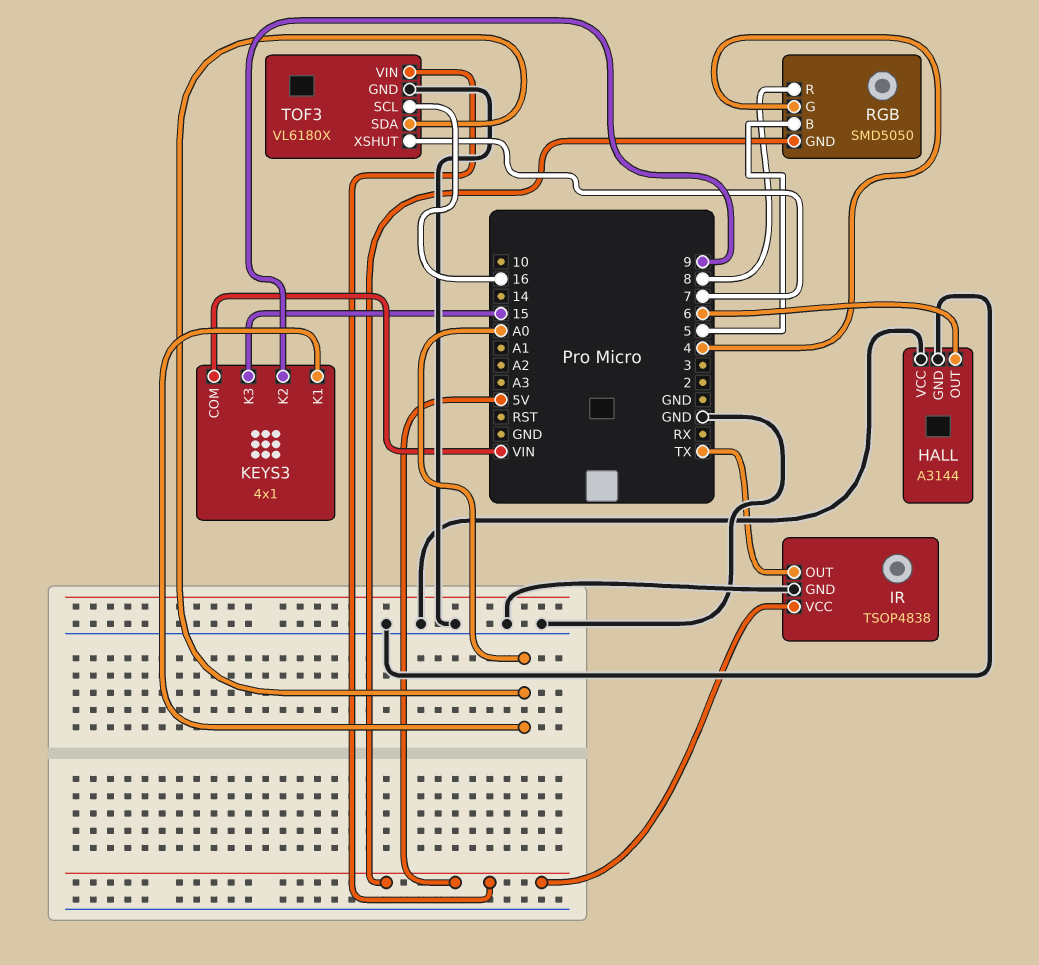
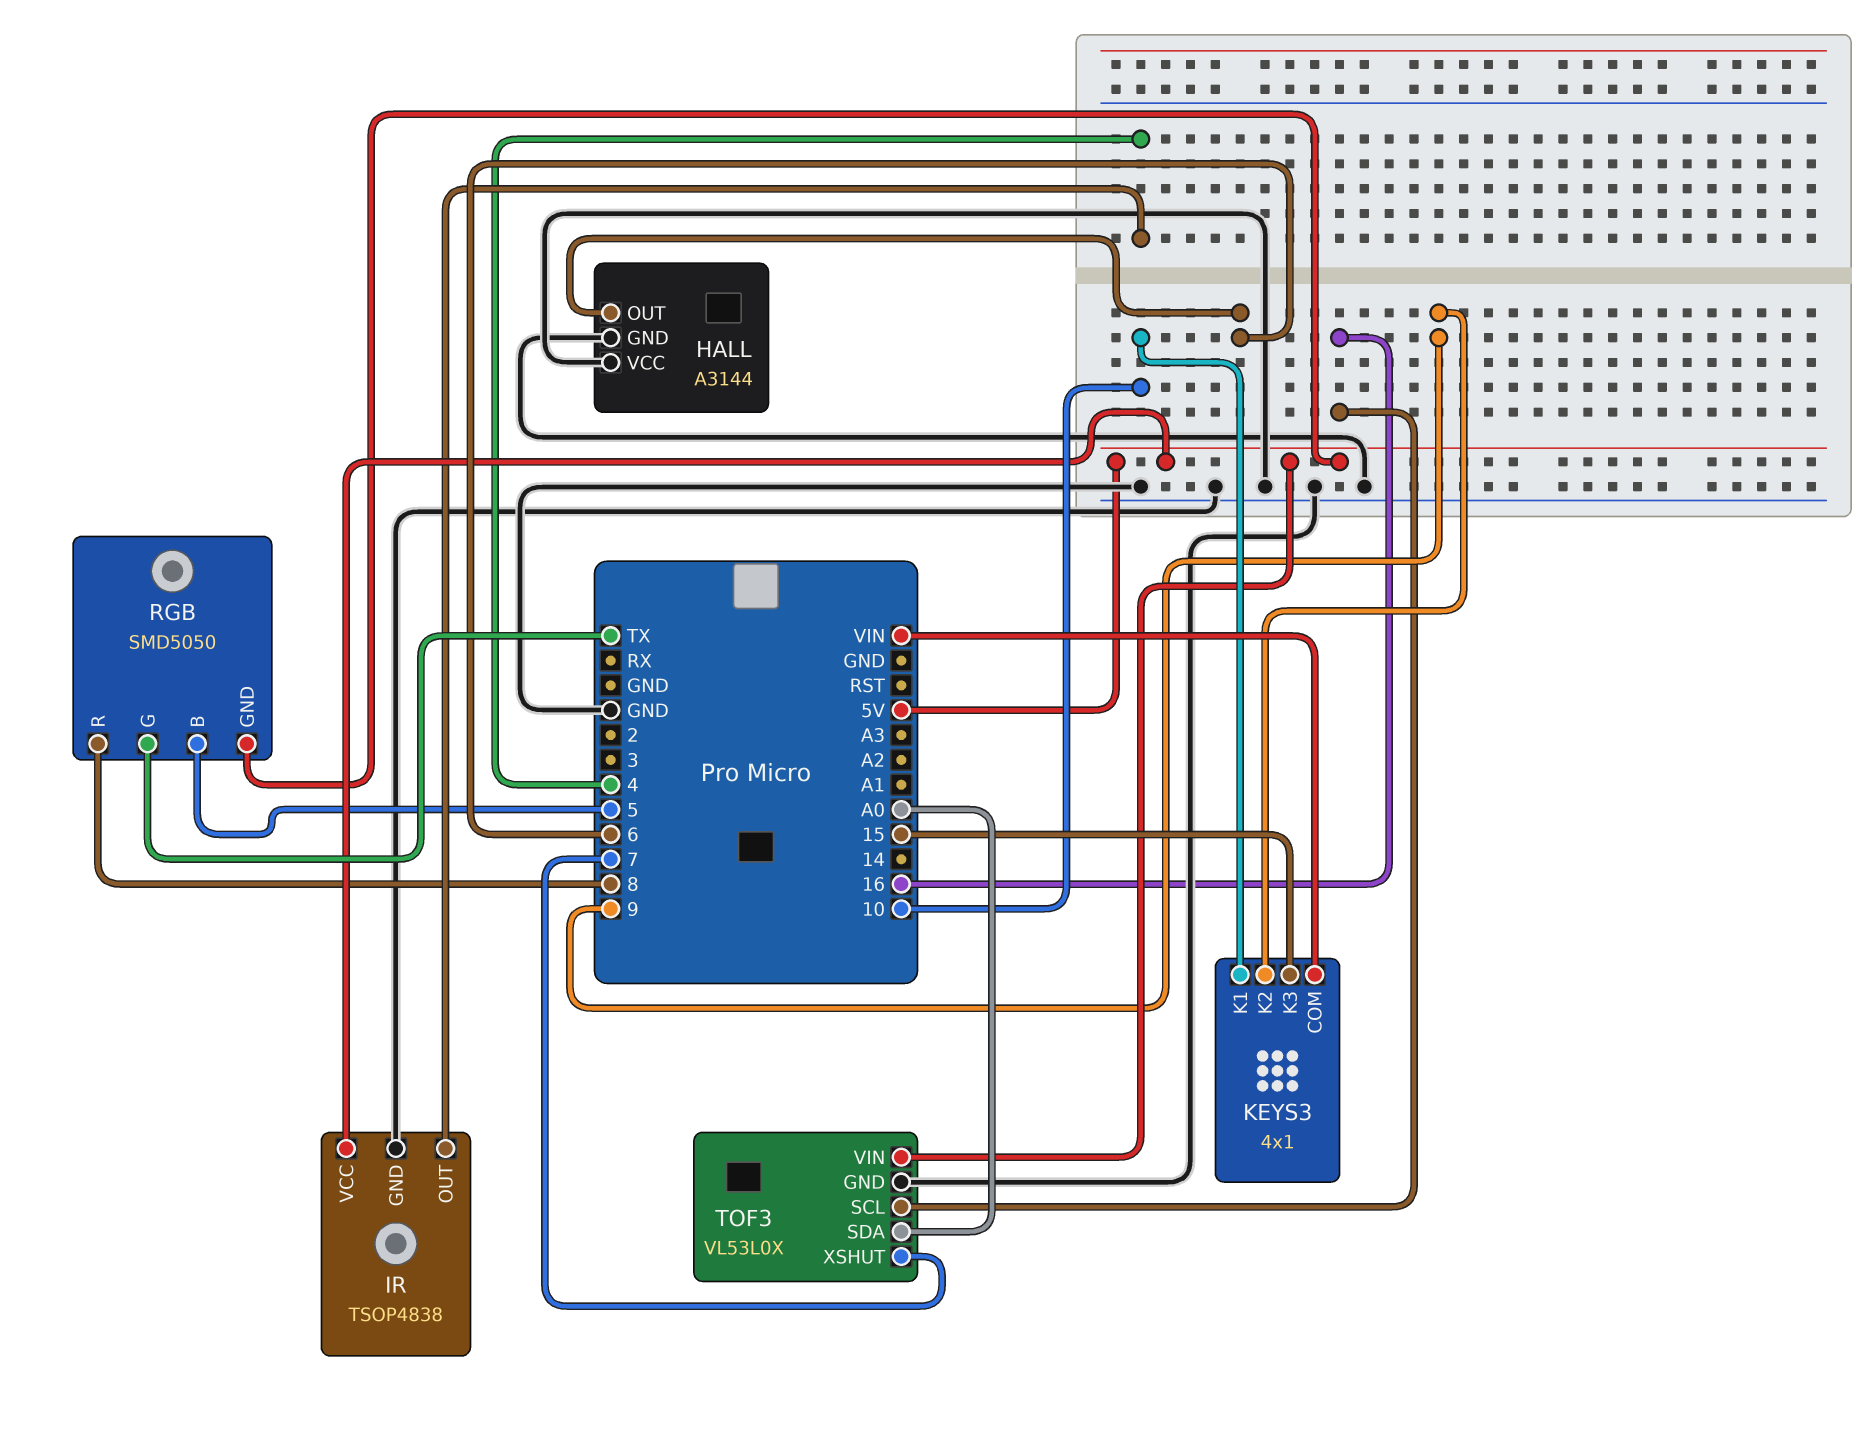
IR pin OUT: TX -> 4
KEYS3 pin K1: A0 -> 10
RGB pin G: 4 -> TX
TOF3: VL6180X -> VL53L0X

